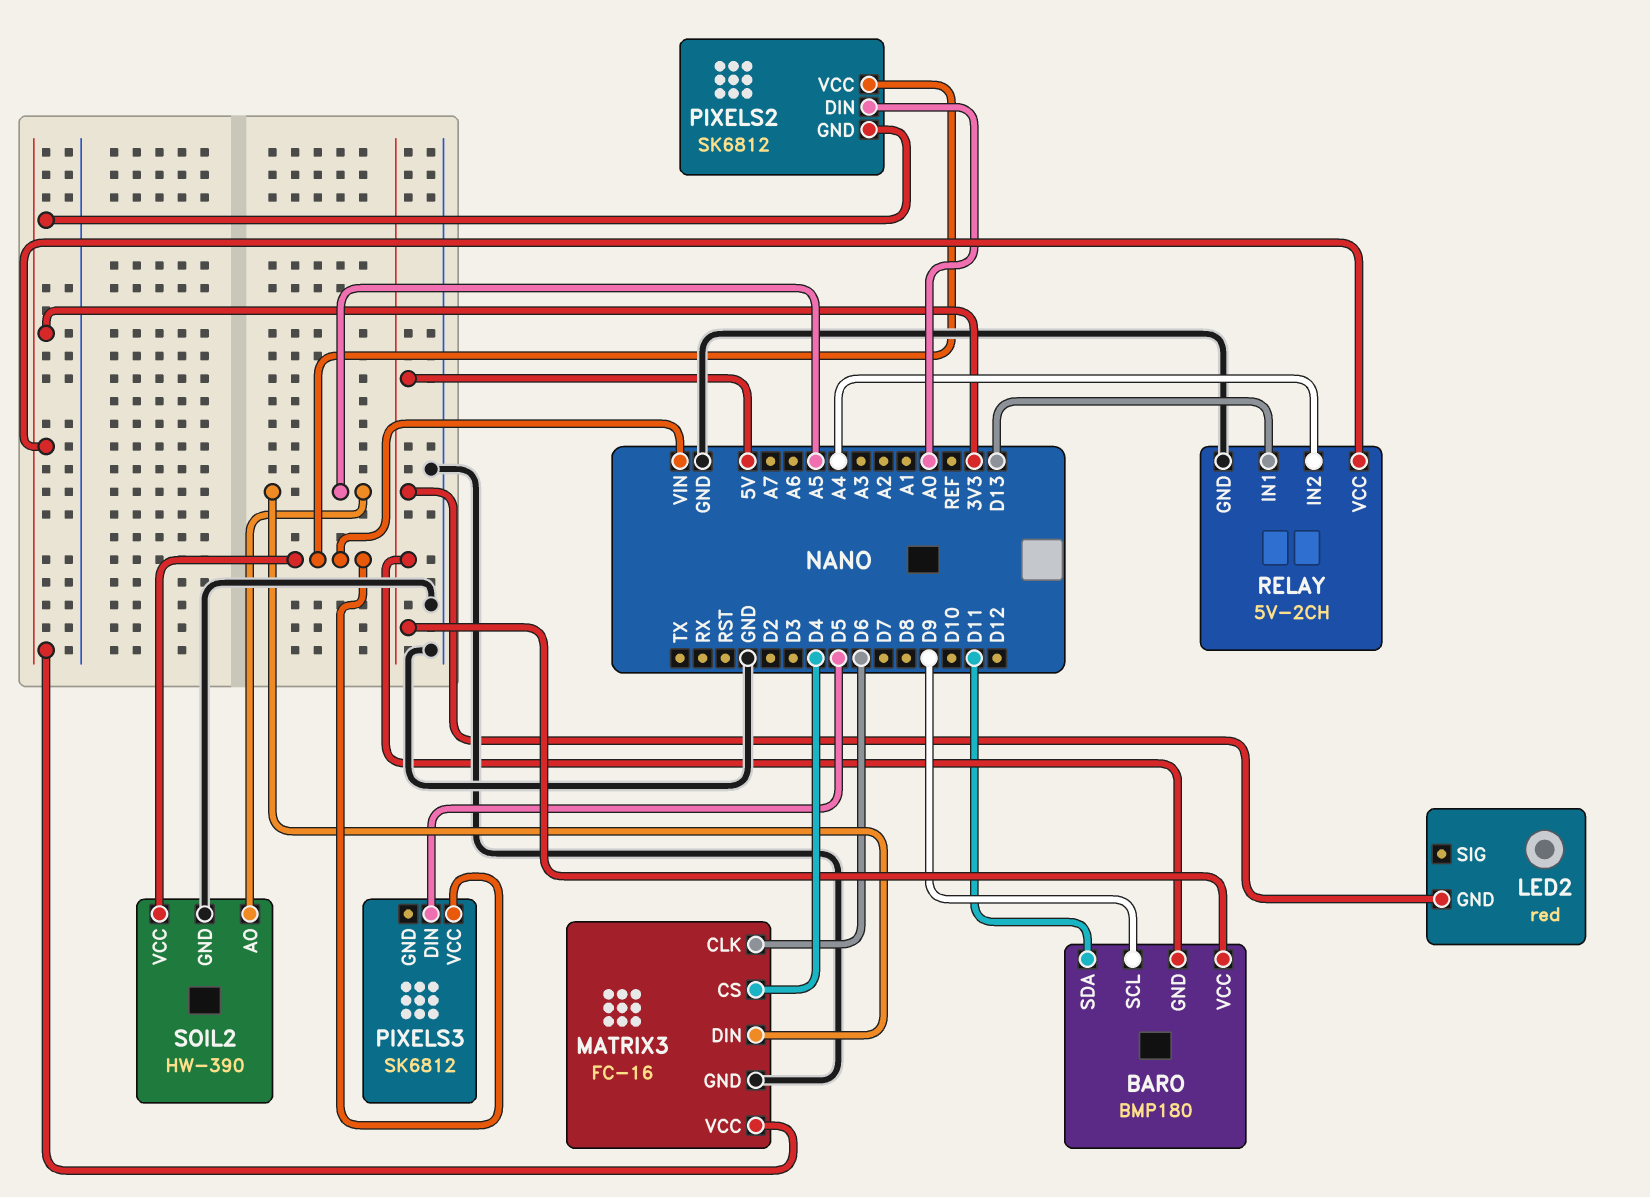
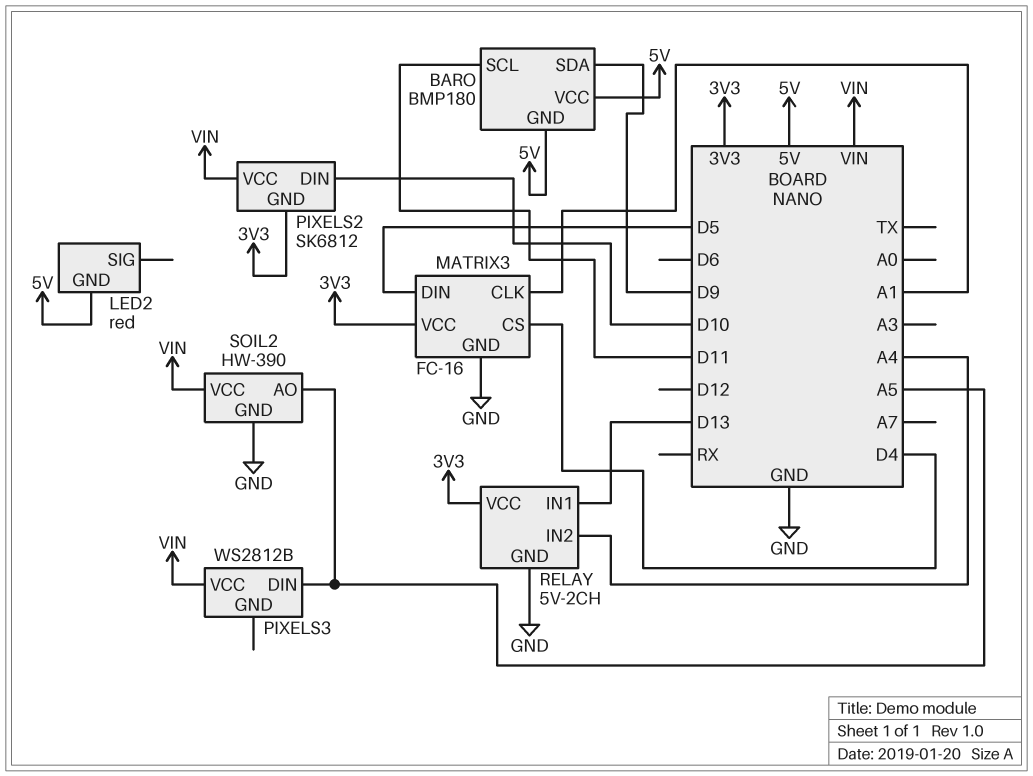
BARO pin SCL: D9 -> D11
BARO pin SDA: D11 -> D9
MATRIX3 pin CLK: D6 -> A1
MATRIX3 pin DIN: A5 -> D5
PIXELS2 pin DIN: A0 -> D10
PIXELS3: SK6812 -> WS2812B
PIXELS3 pin DIN: D5 -> A5

